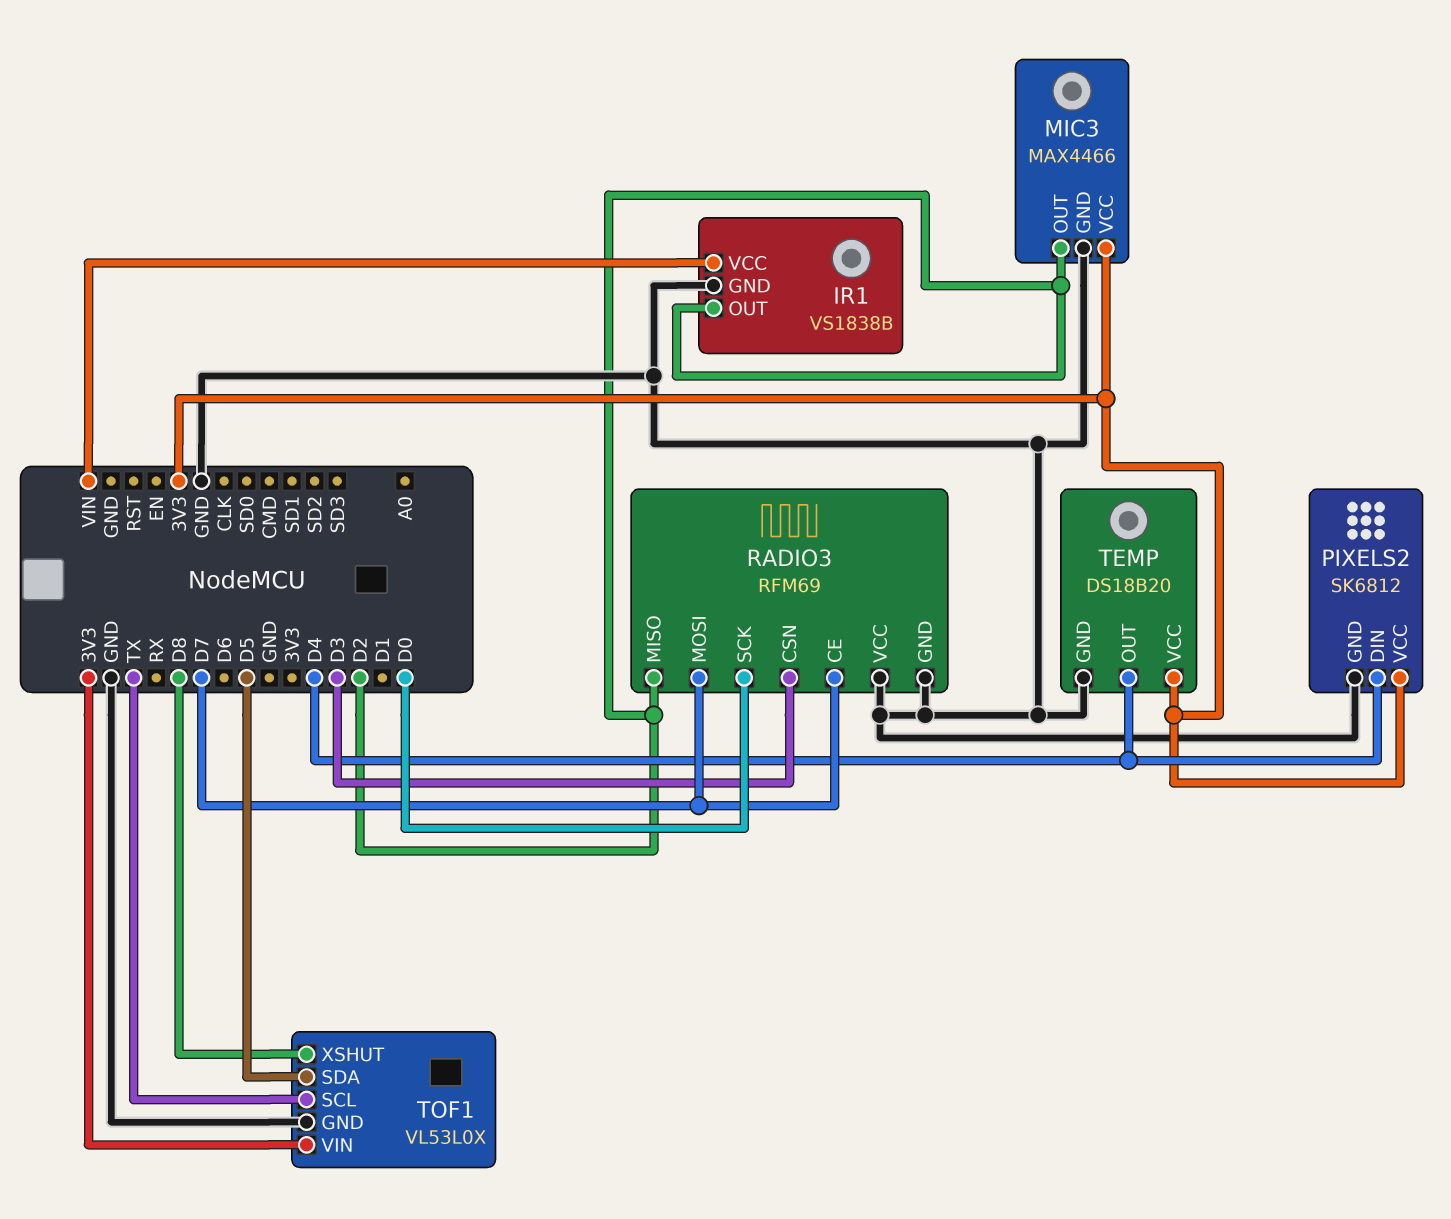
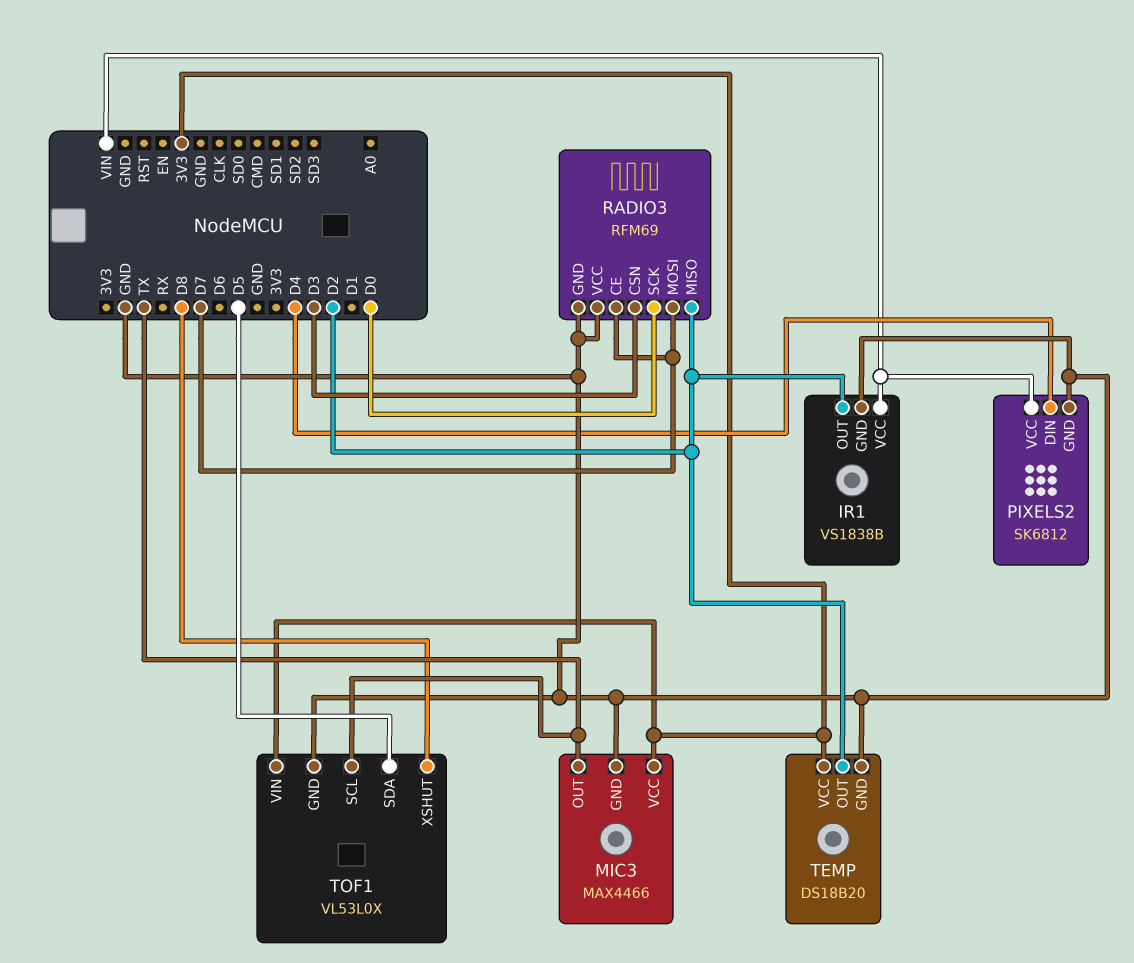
MIC3 pin OUT: D2 -> TX
PIXELS2 pin VCC: 3V3 -> VIN
TEMP pin OUT: D4 -> D2

